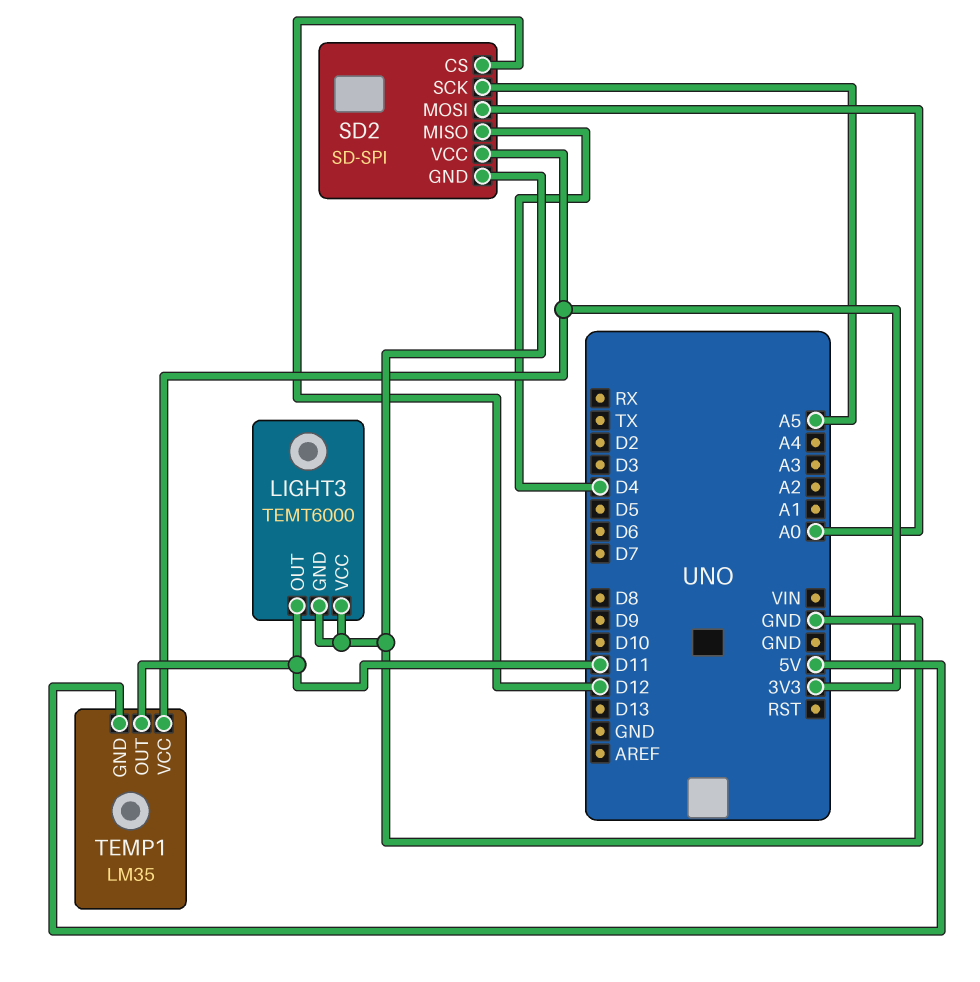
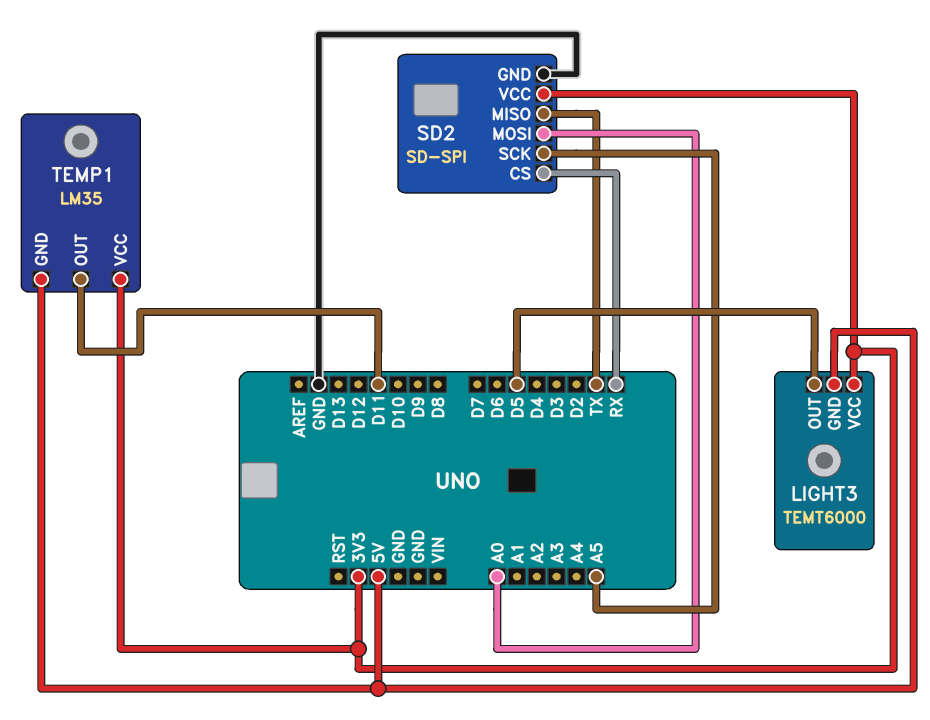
LIGHT3 pin GND: GND -> 5V
LIGHT3 pin OUT: D11 -> D5
LIGHT3 pin VCC: GND -> 3V3
SD2 pin CS: D12 -> RX
SD2 pin MISO: D4 -> TX

